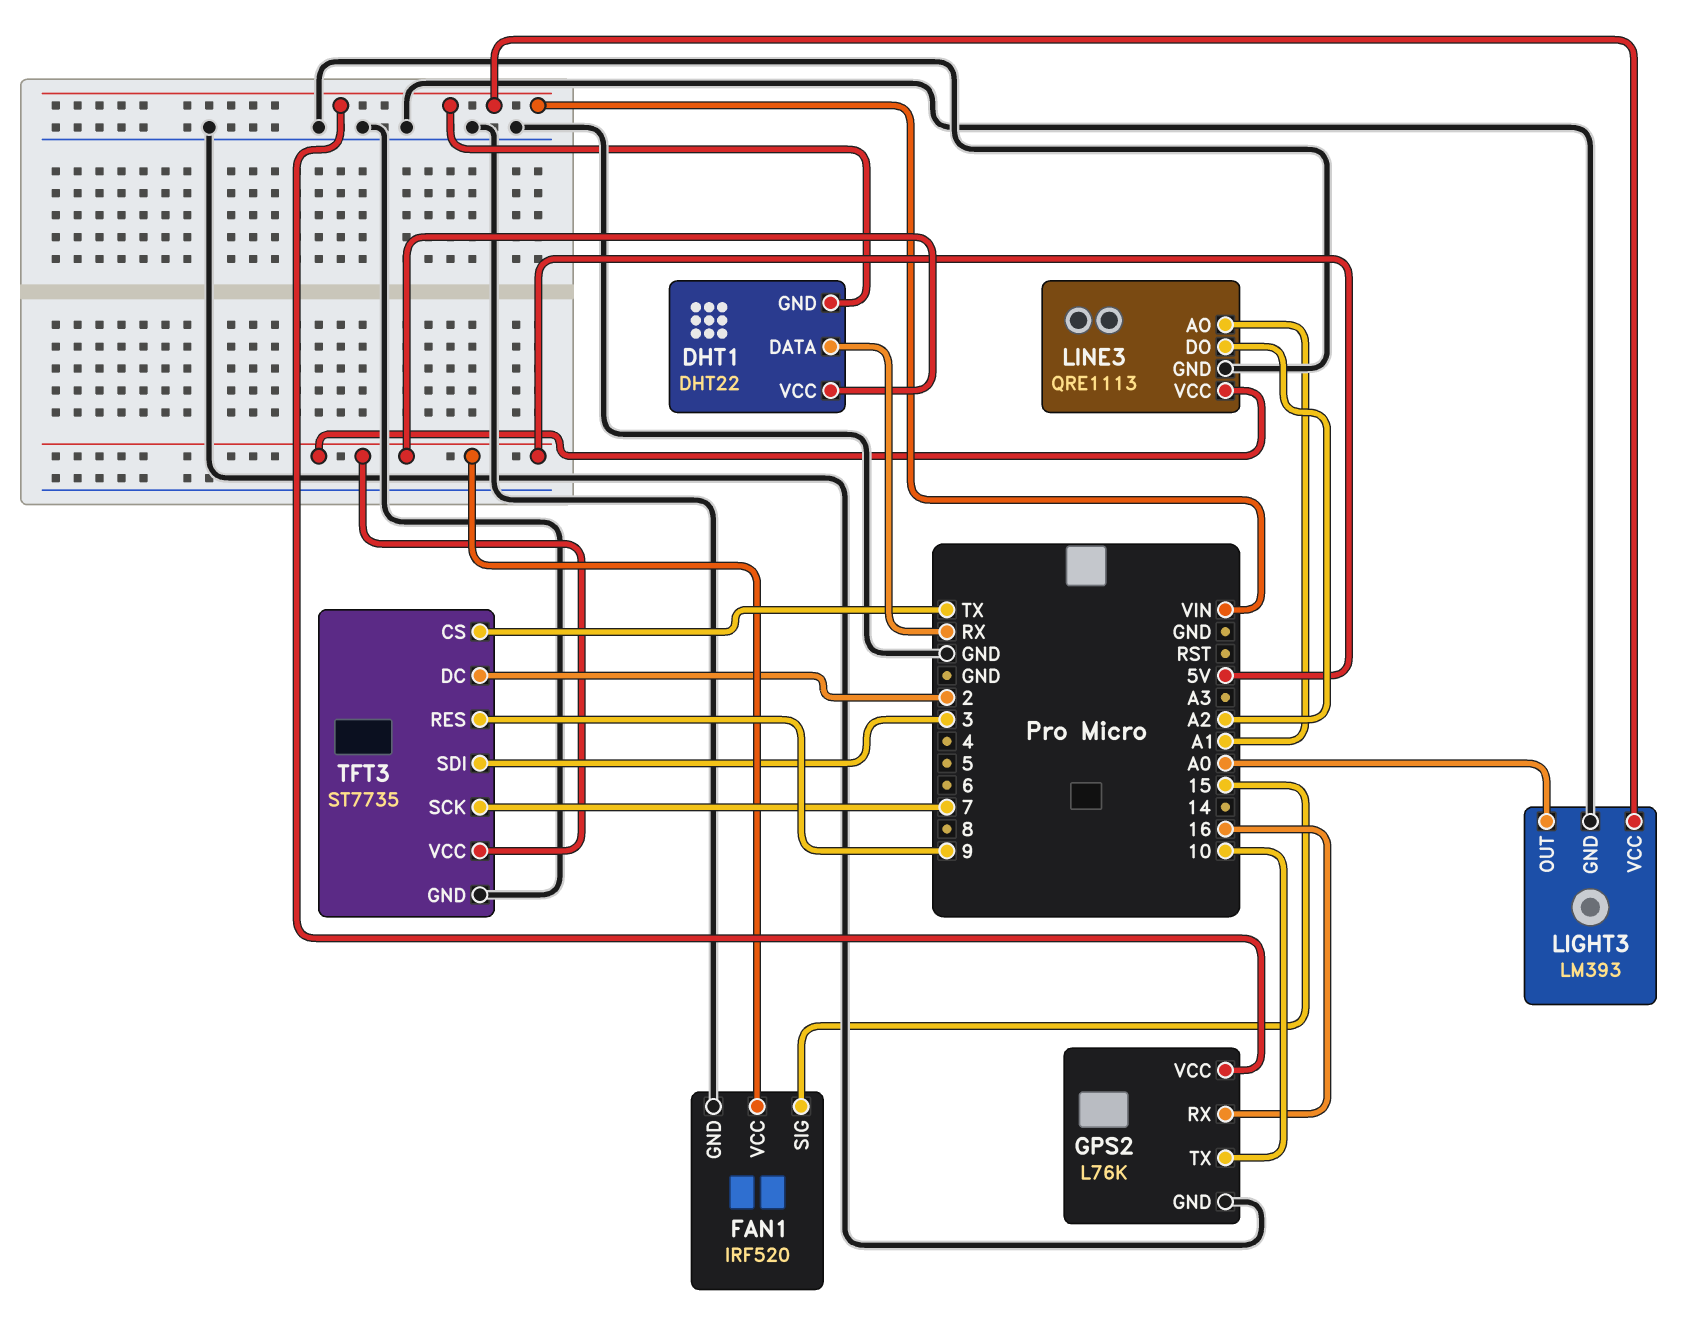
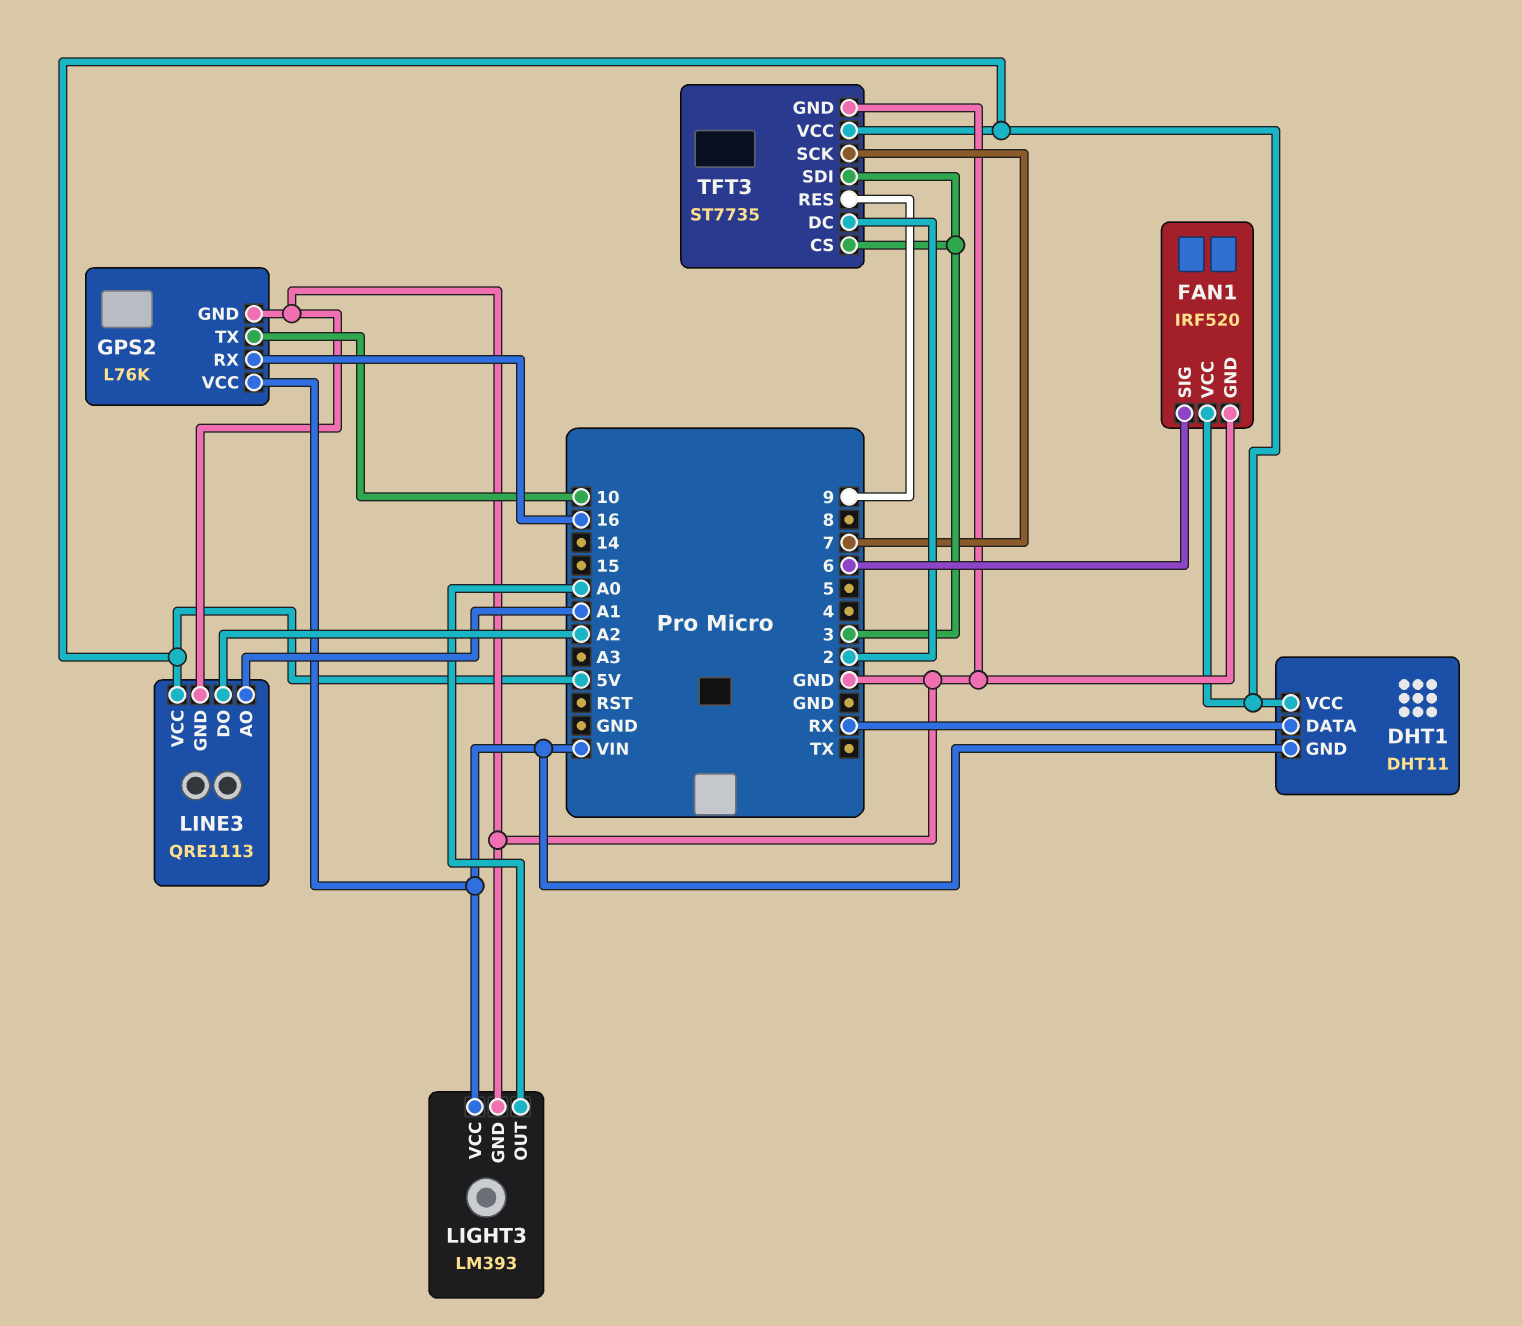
DHT1: DHT22 -> DHT11
FAN1 pin SIG: 15 -> 6
TFT3 pin CS: TX -> 3

